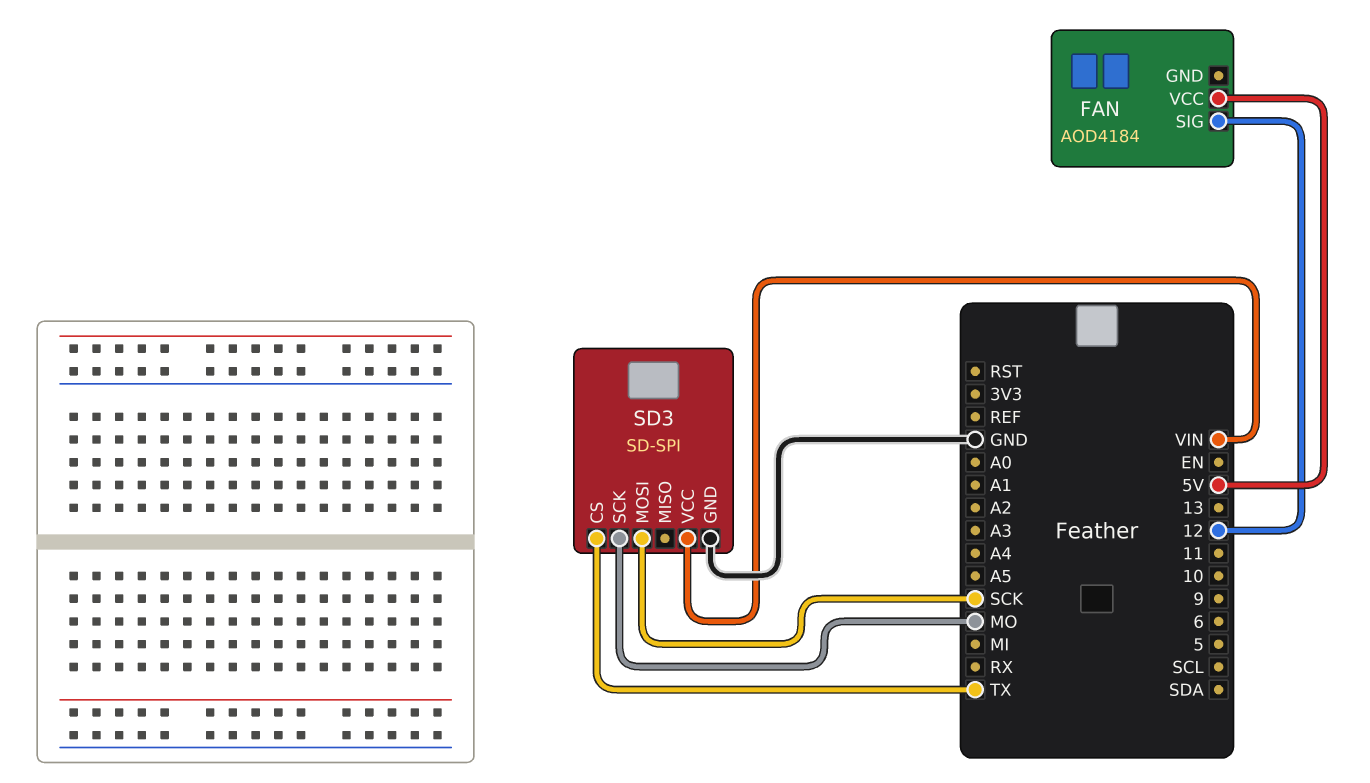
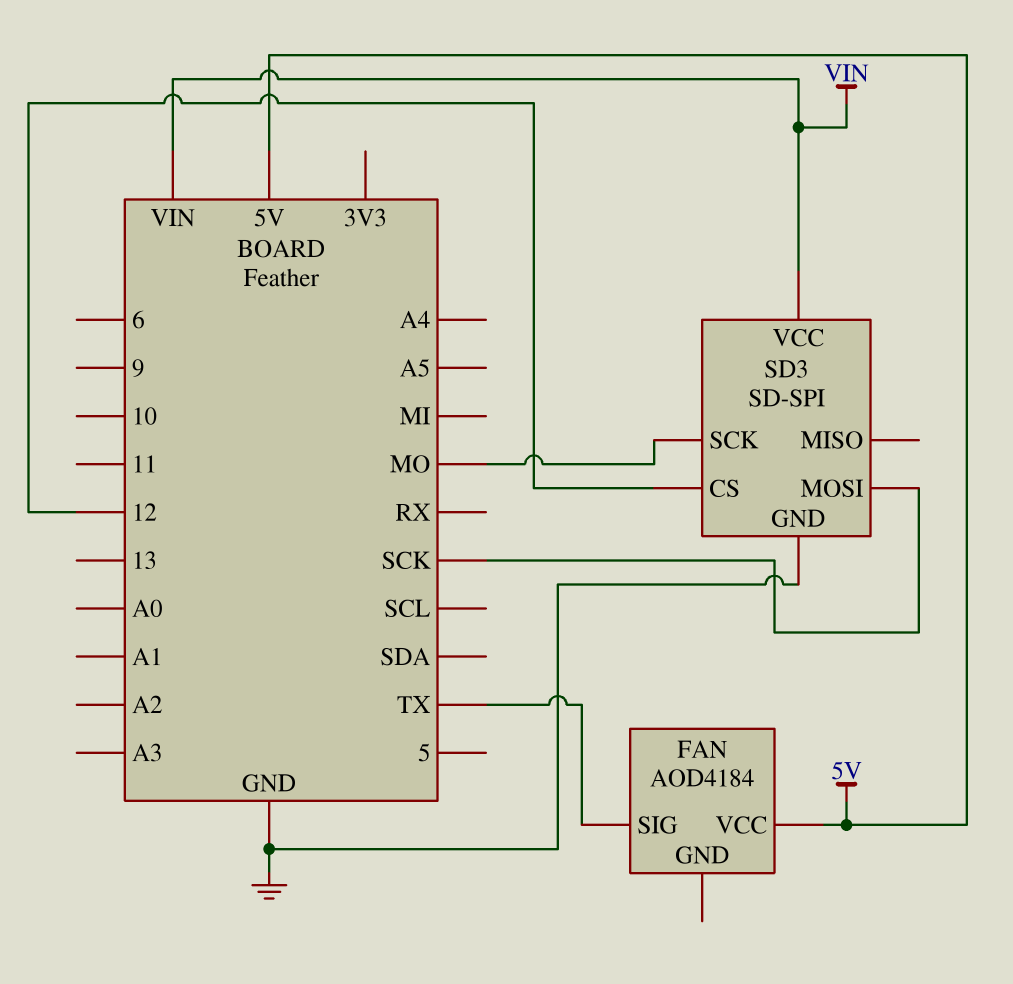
FAN pin SIG: 12 -> TX
SD3 pin CS: TX -> 12

